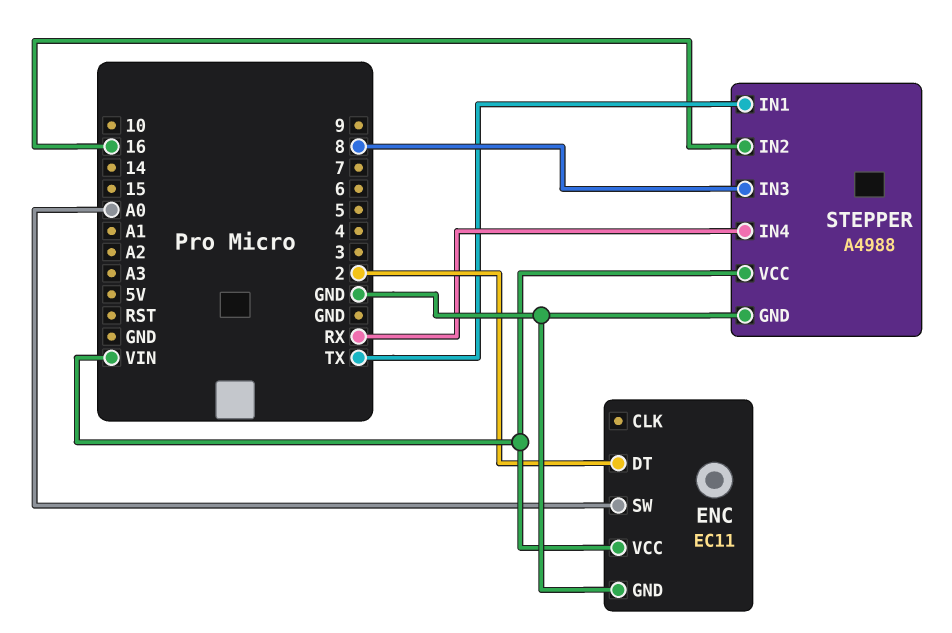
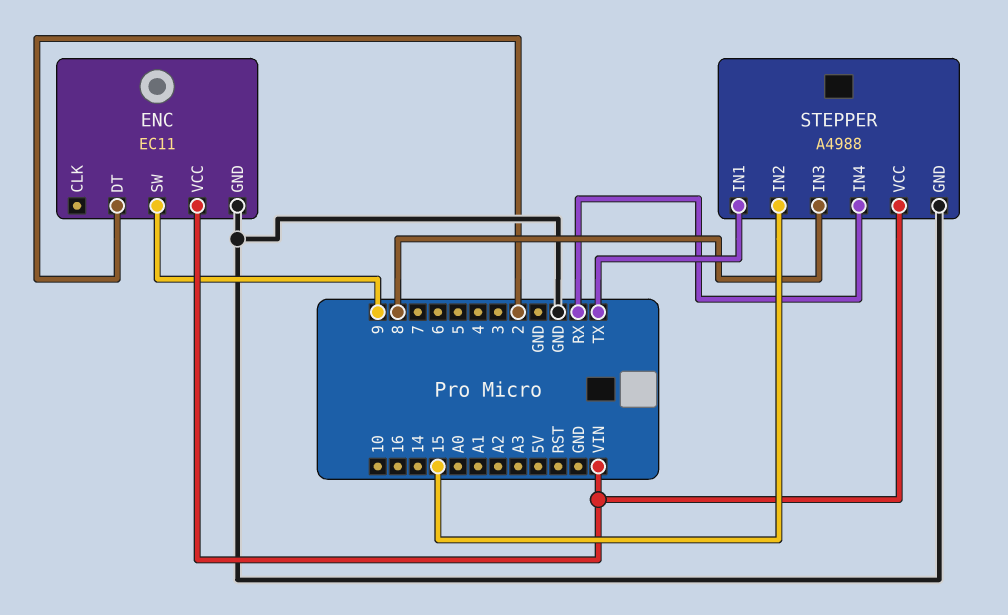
ENC pin SW: A0 -> 9
STEPPER pin IN2: 16 -> 15

